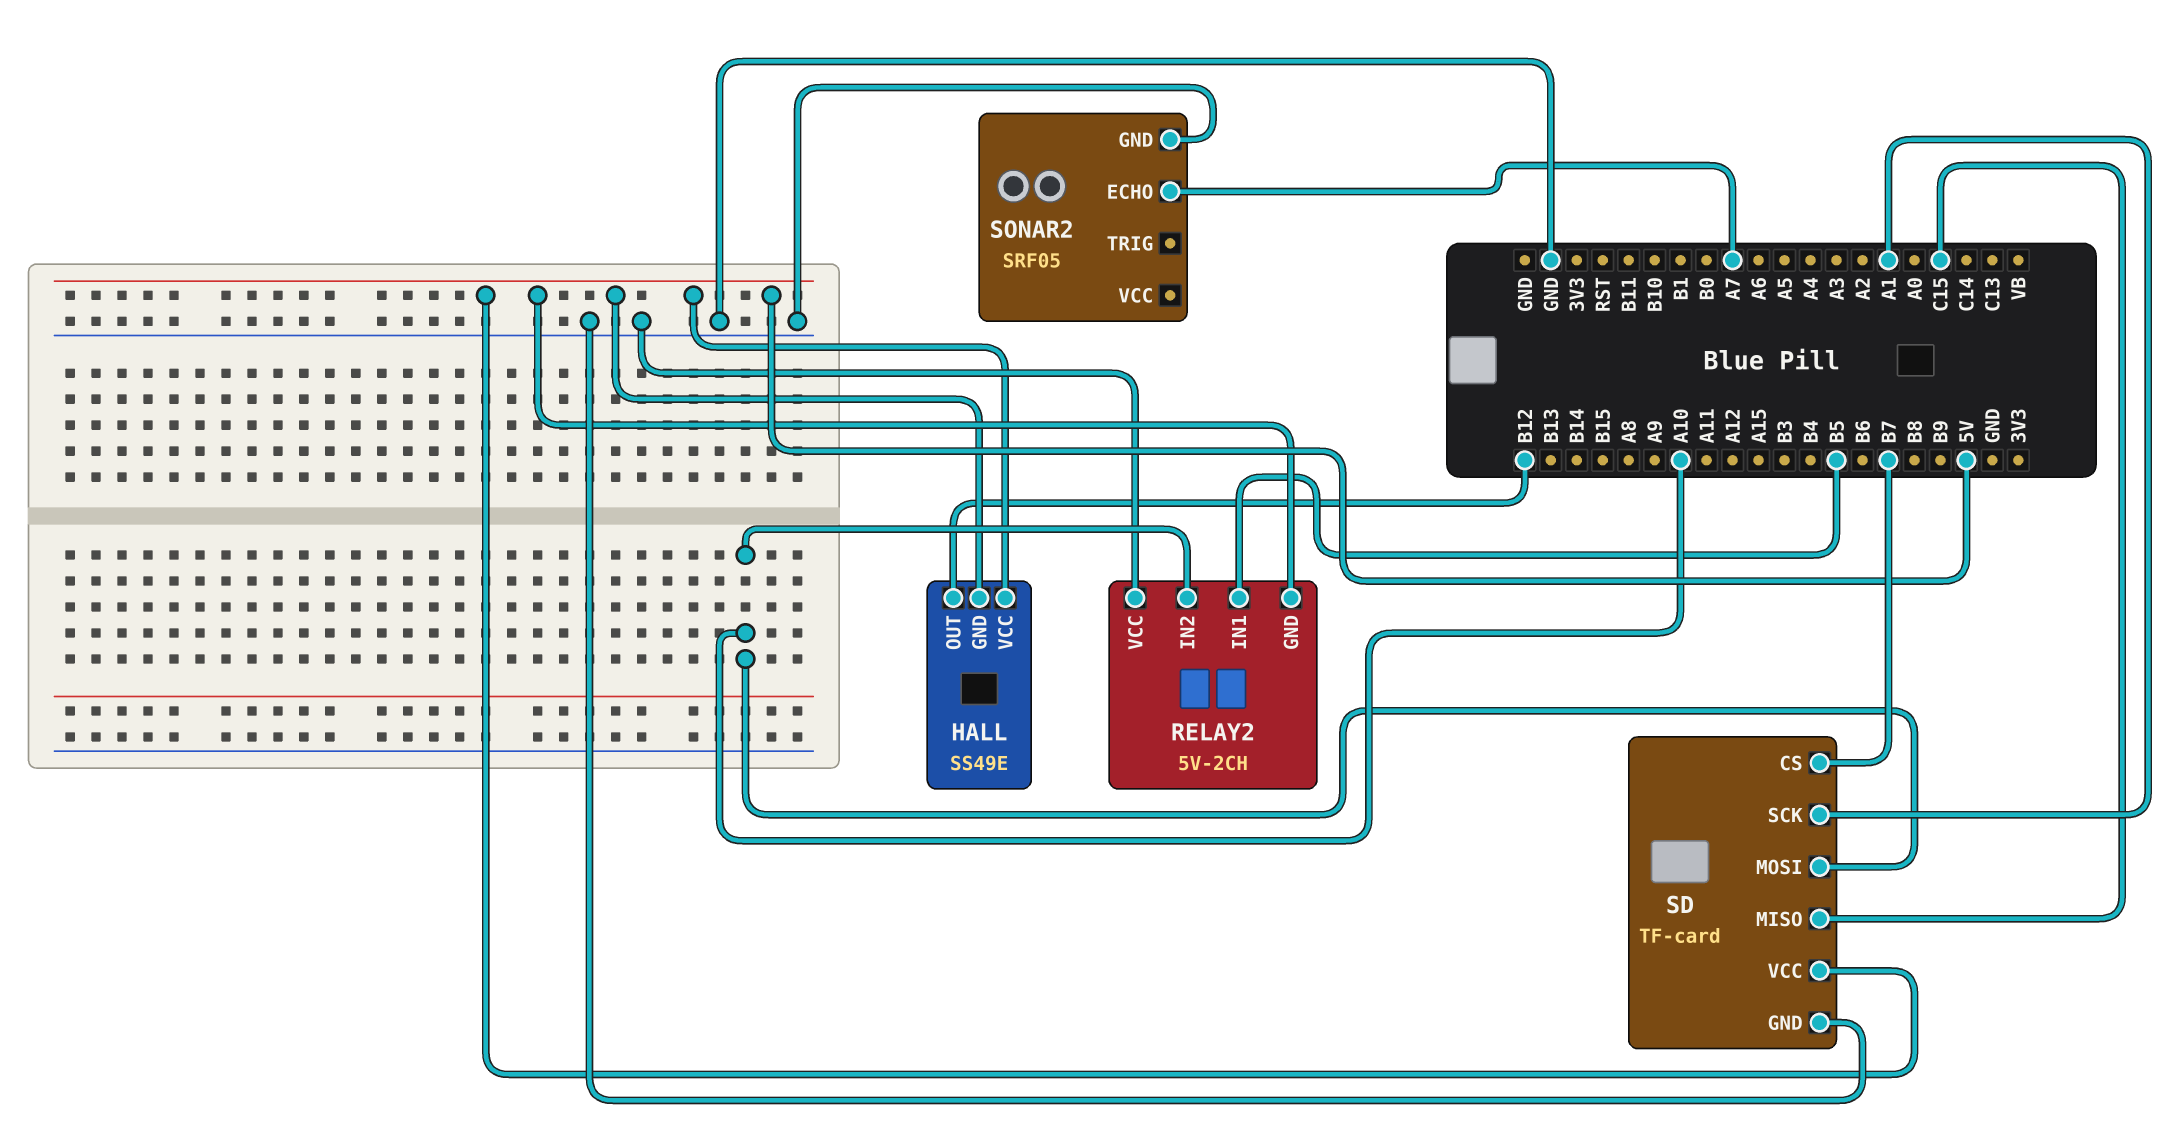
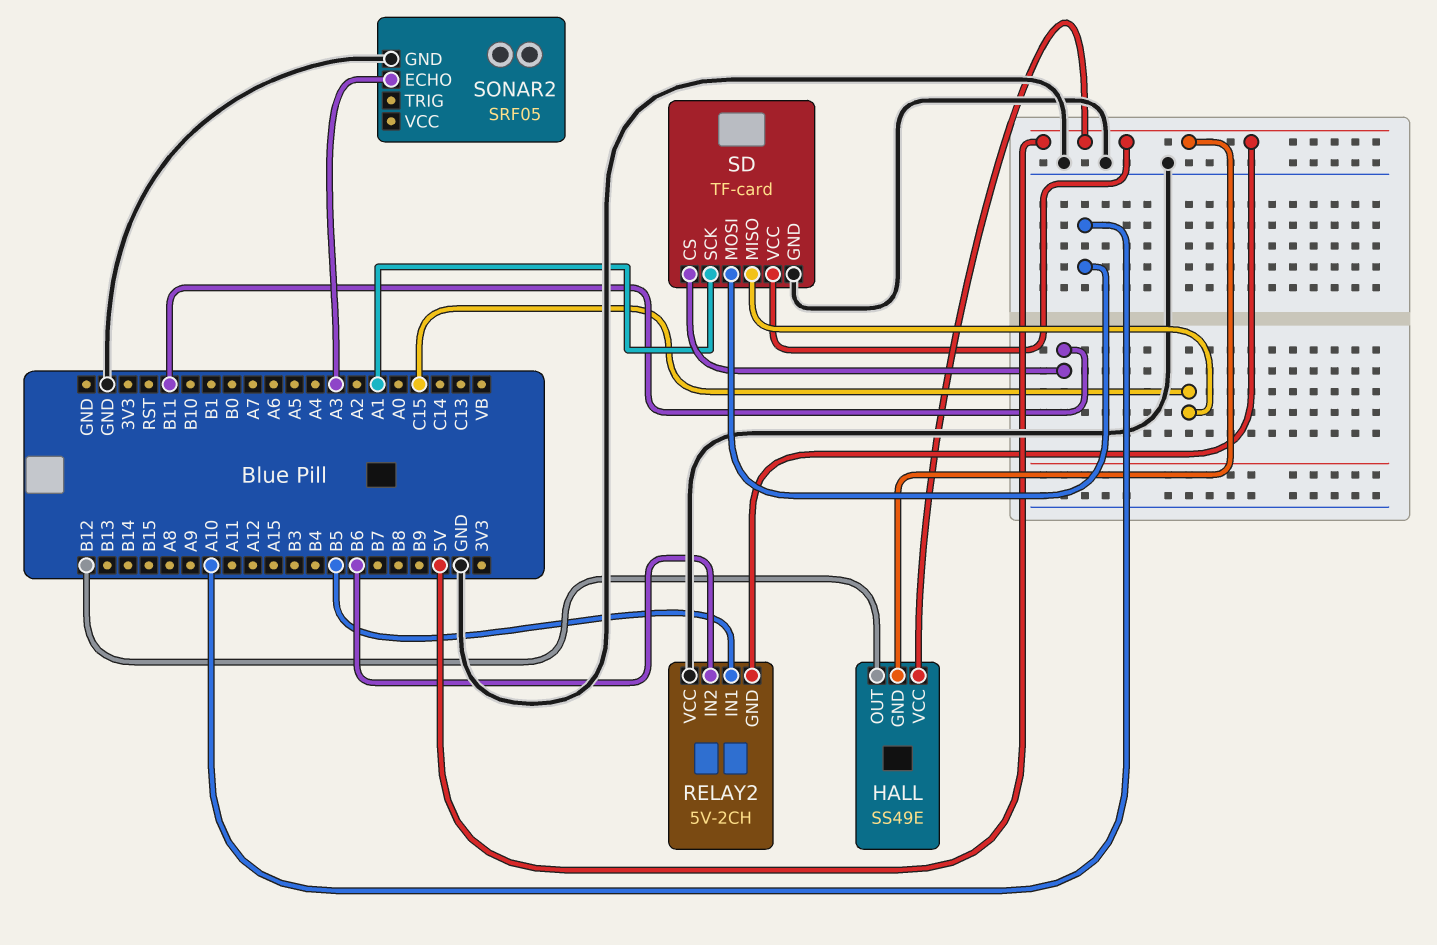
RELAY2 pin IN2: A10 -> B6
SD pin CS: B7 -> B11
SONAR2 pin ECHO: A7 -> A3

